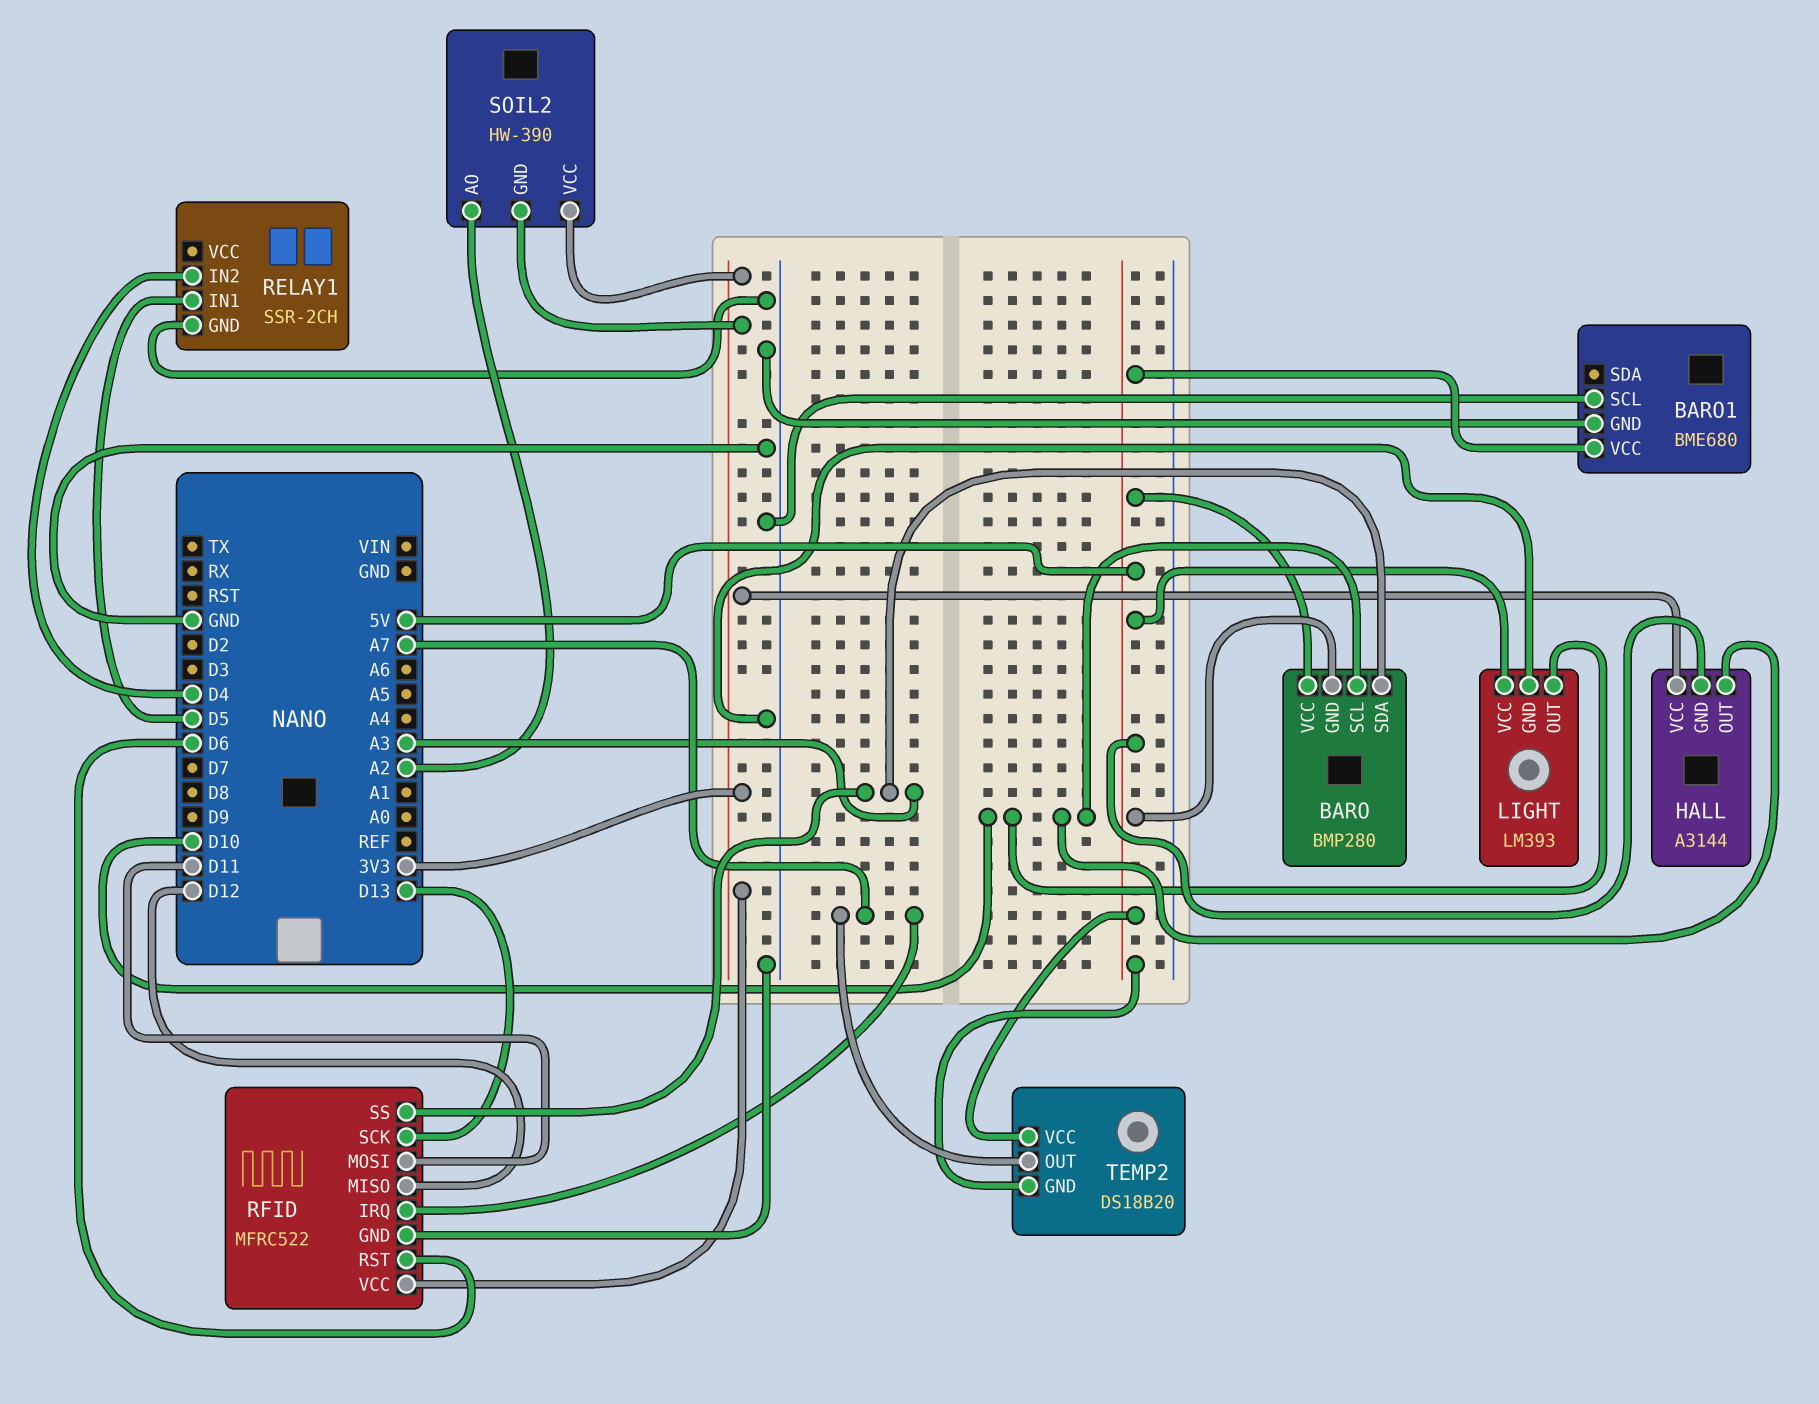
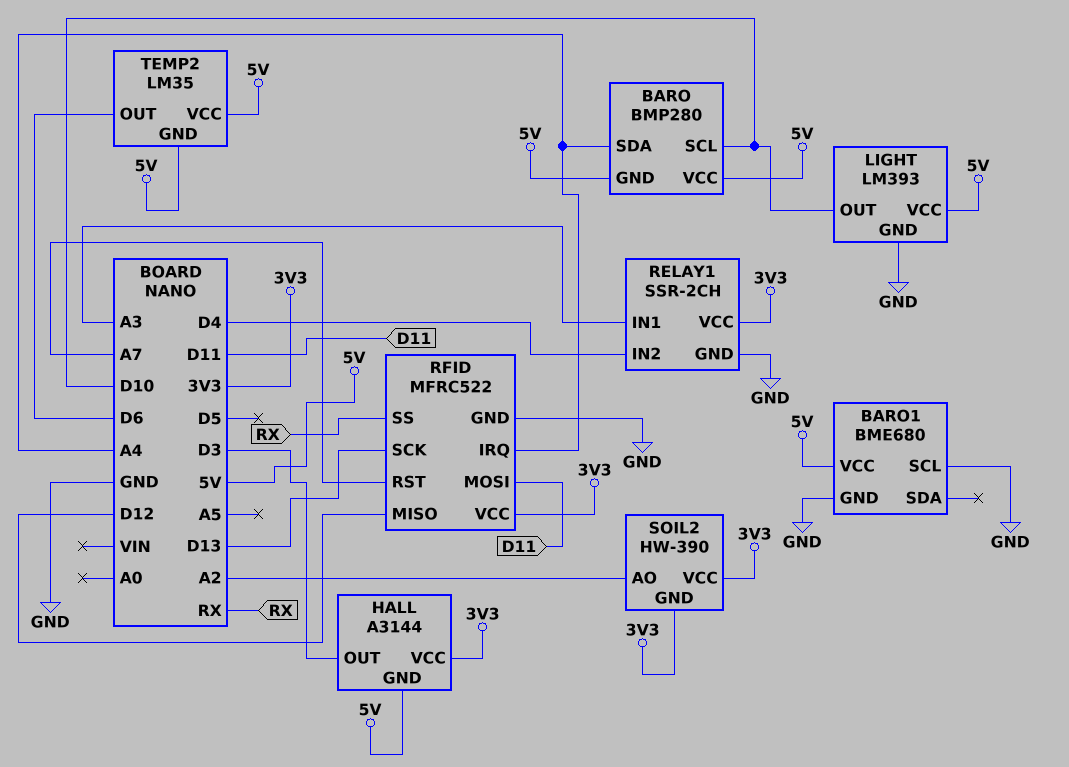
BARO pin SDA: A3 -> A4
HALL pin OUT: D10 -> D3
RELAY1 pin IN1: D5 -> A3
RELAY1 pin VCC: none -> 3V3
RFID pin IRQ: A7 -> A4
RFID pin RST: D6 -> A7
RFID pin SS: A3 -> RX
TEMP2: DS18B20 -> LM35
TEMP2 pin OUT: A7 -> D6

